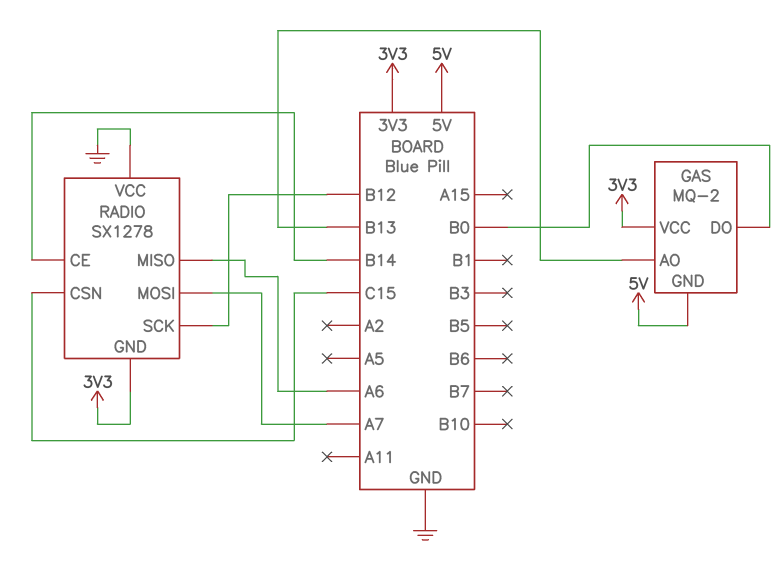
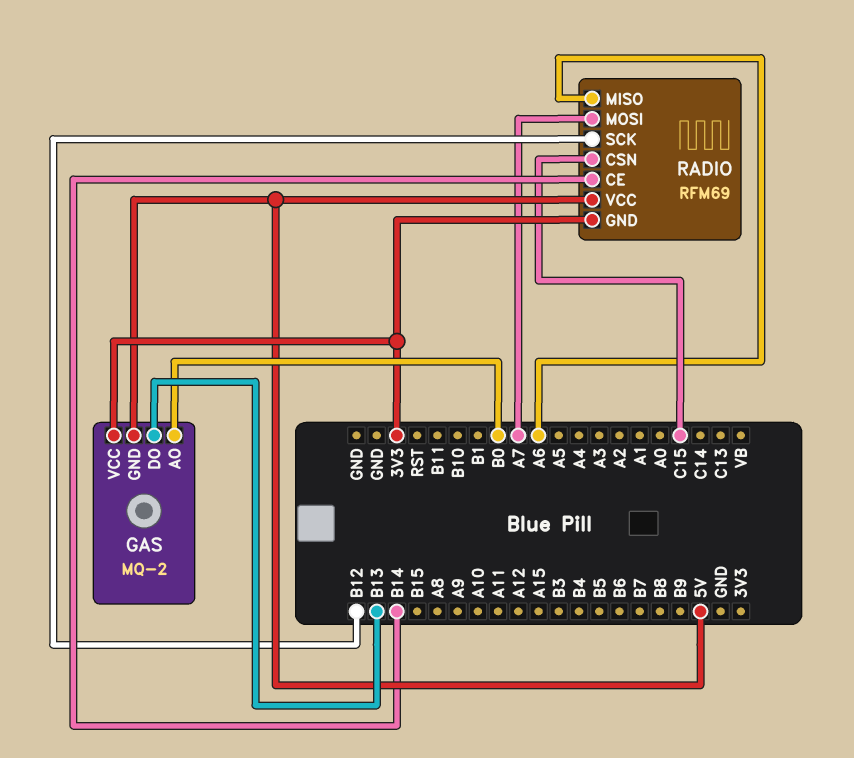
GAS pin AO: B13 -> B0
GAS pin DO: B0 -> B13
RADIO: SX1278 -> RFM69
RADIO pin VCC: GND -> 5V

